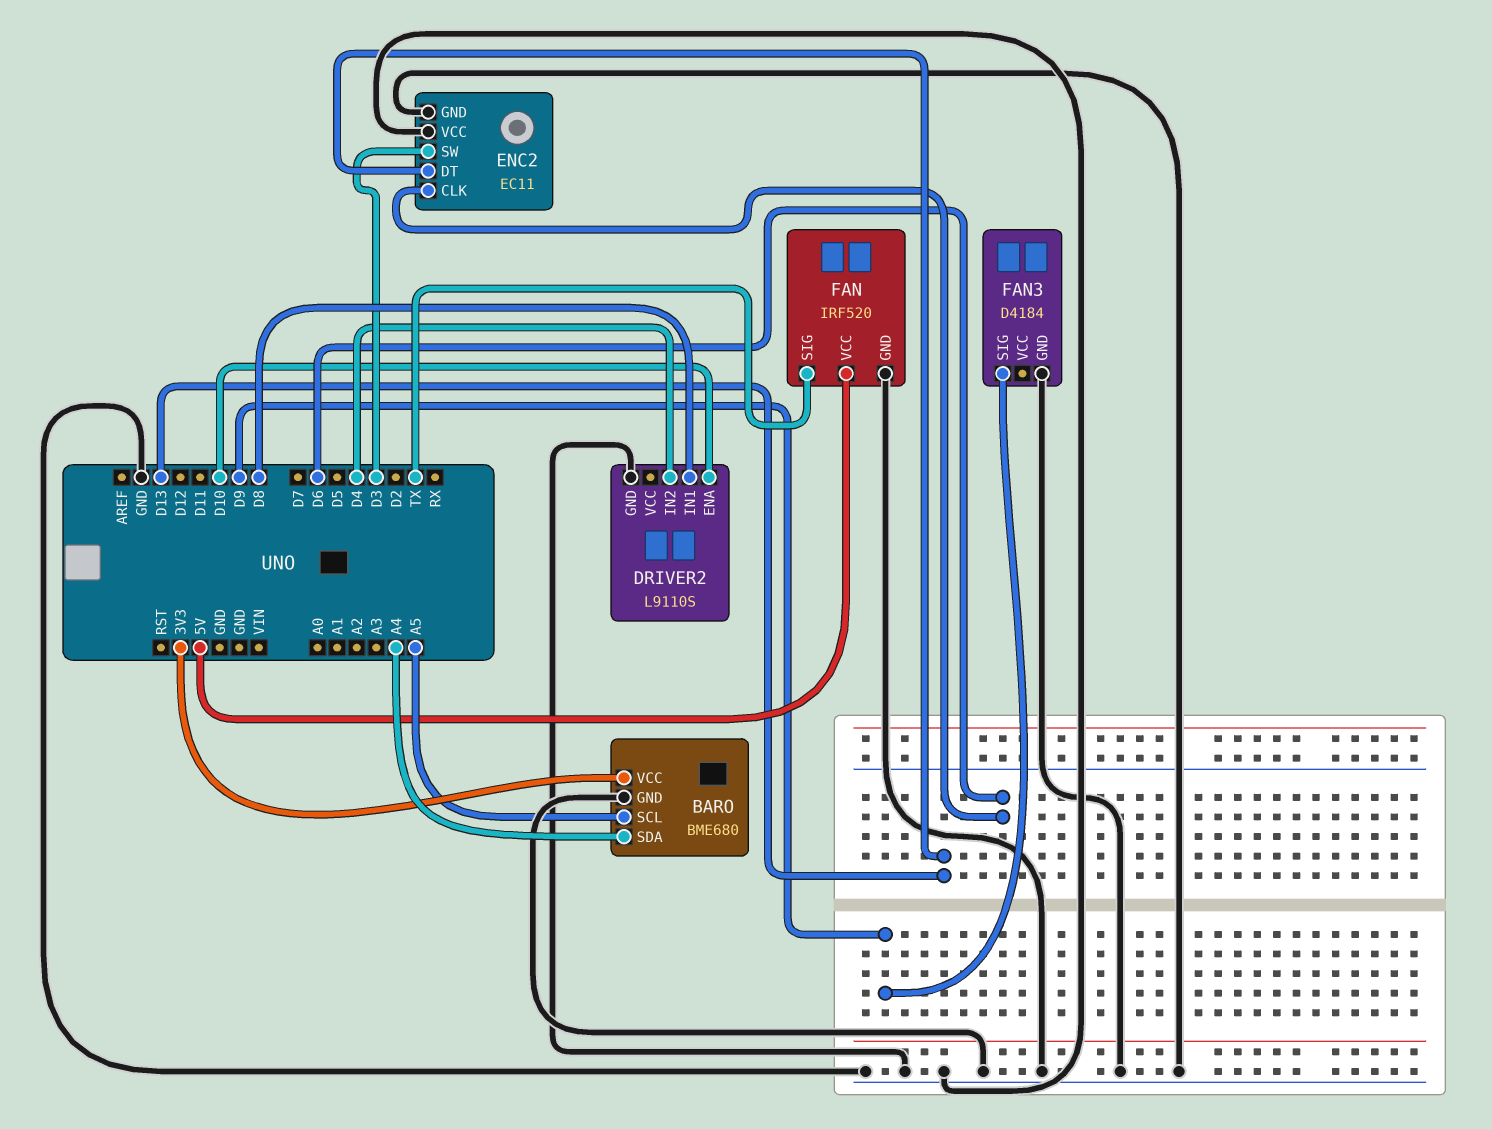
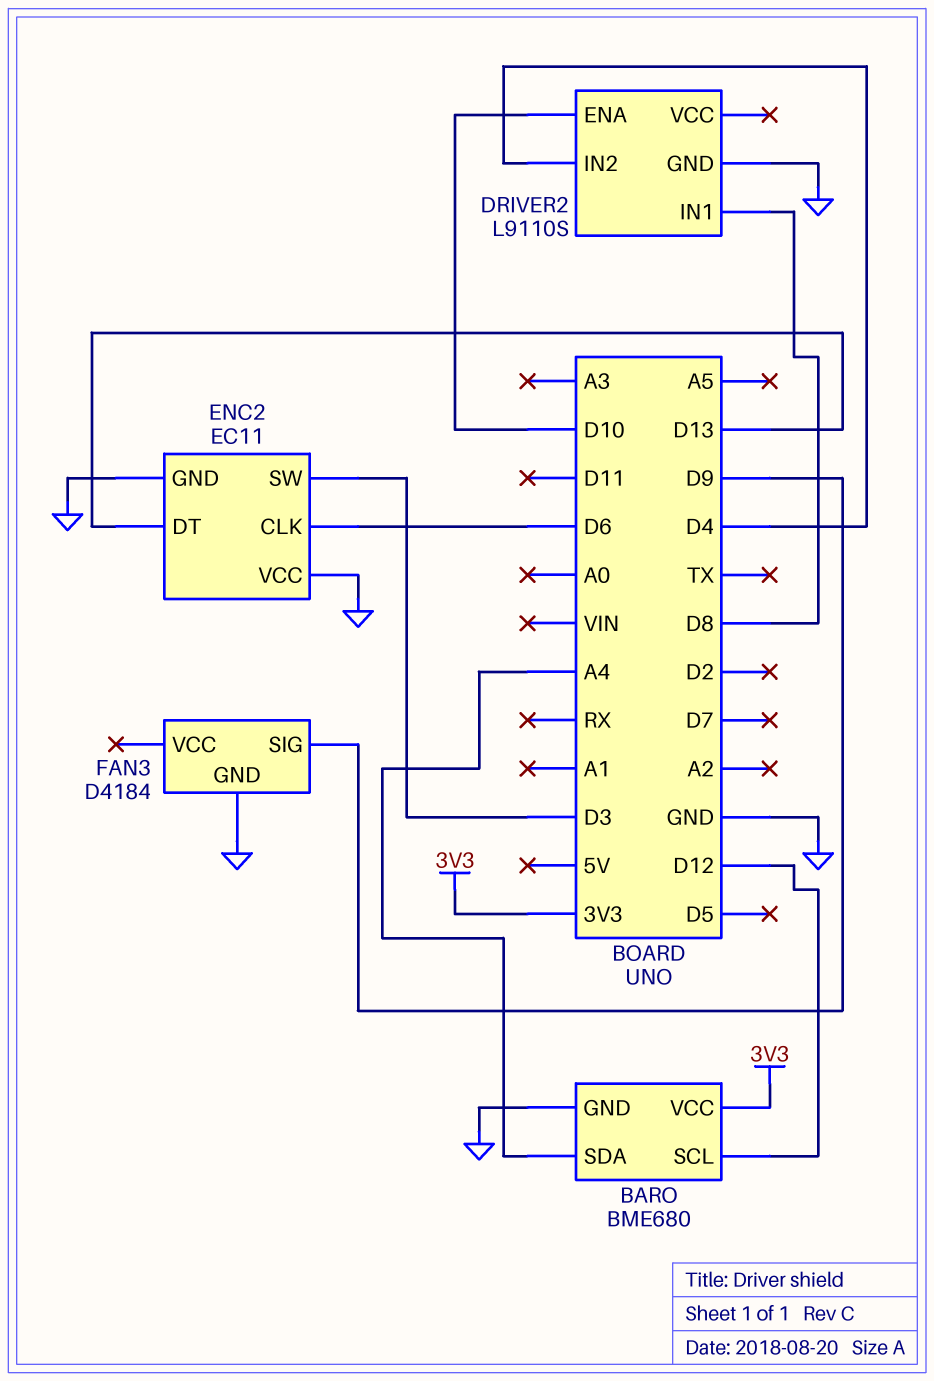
BARO pin SCL: A5 -> D12
FAN: IRF520 -> none
FAN pin GND: GND -> none
FAN pin SIG: TX -> none
FAN pin VCC: 5V -> none

